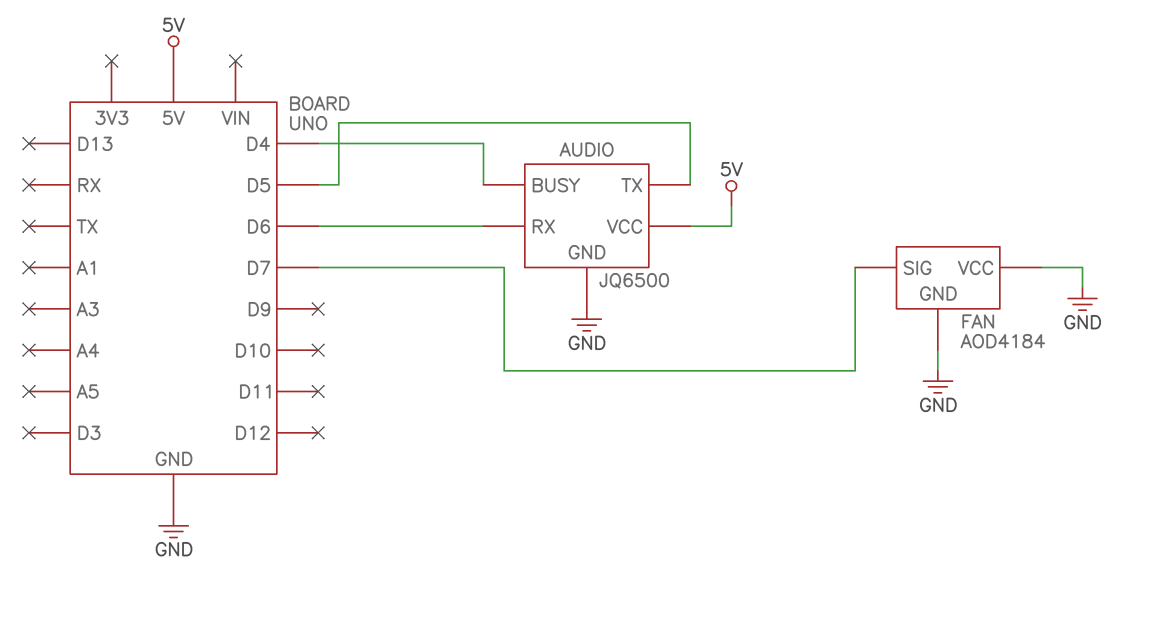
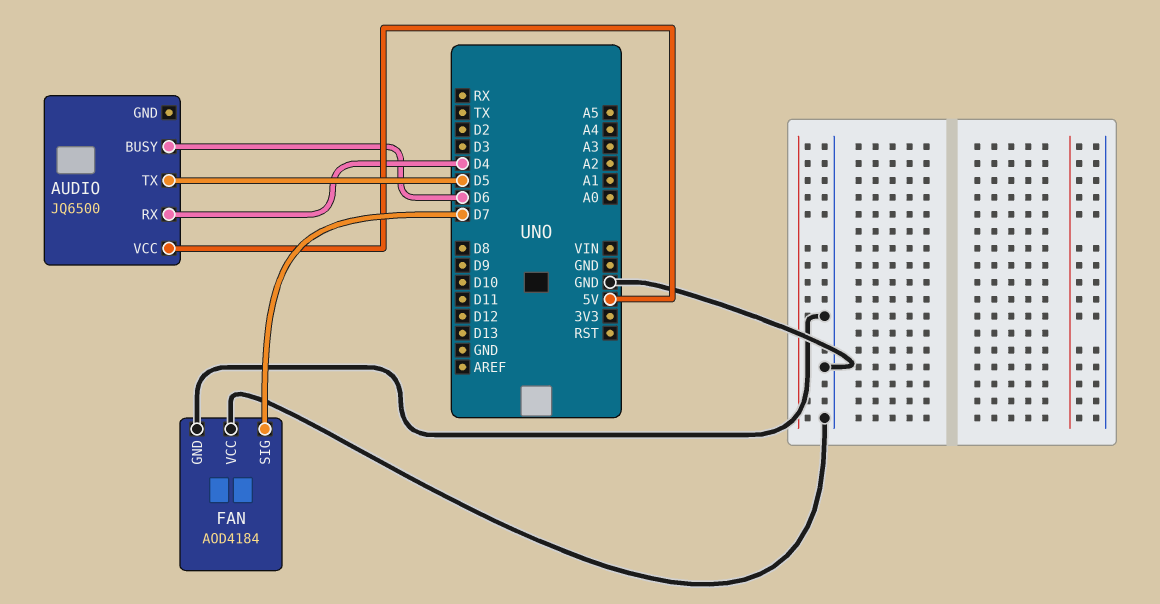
AUDIO pin BUSY: D4 -> D6
AUDIO pin GND: GND -> none
AUDIO pin RX: D6 -> D4

